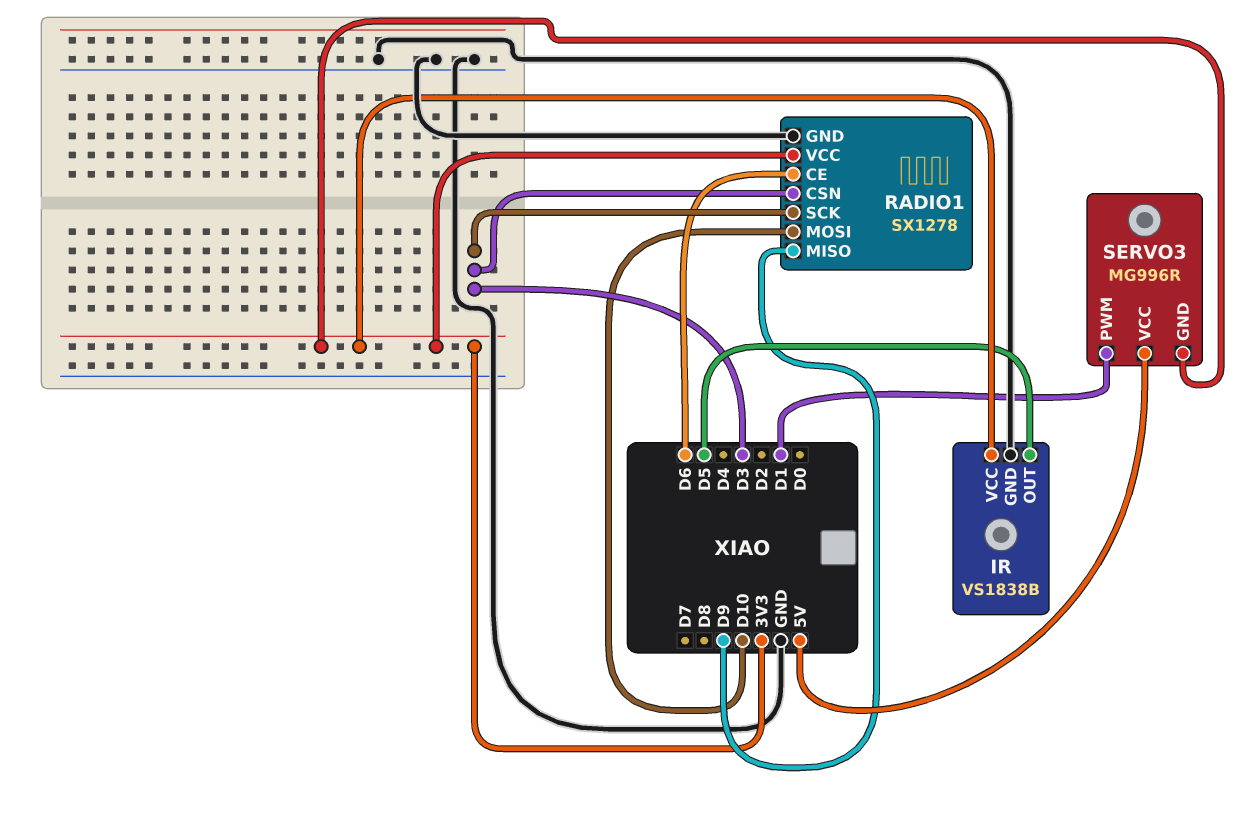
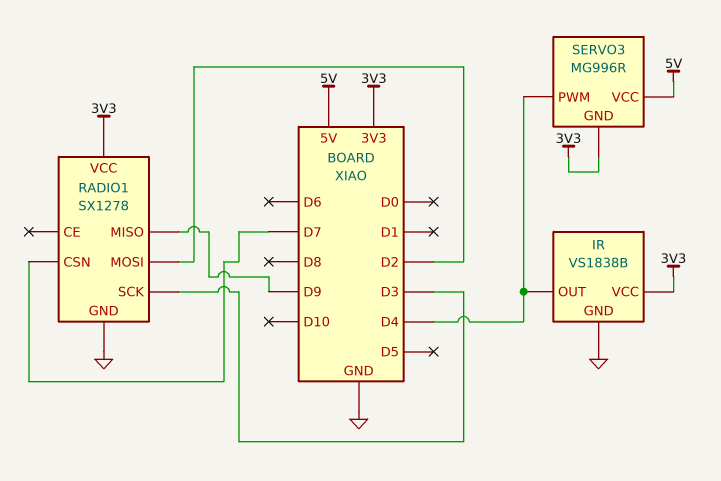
IR pin OUT: D5 -> D4
RADIO1 pin CE: D6 -> none
RADIO1 pin CSN: D3 -> D7
RADIO1 pin MOSI: D10 -> D2
SERVO3 pin PWM: D1 -> D4

